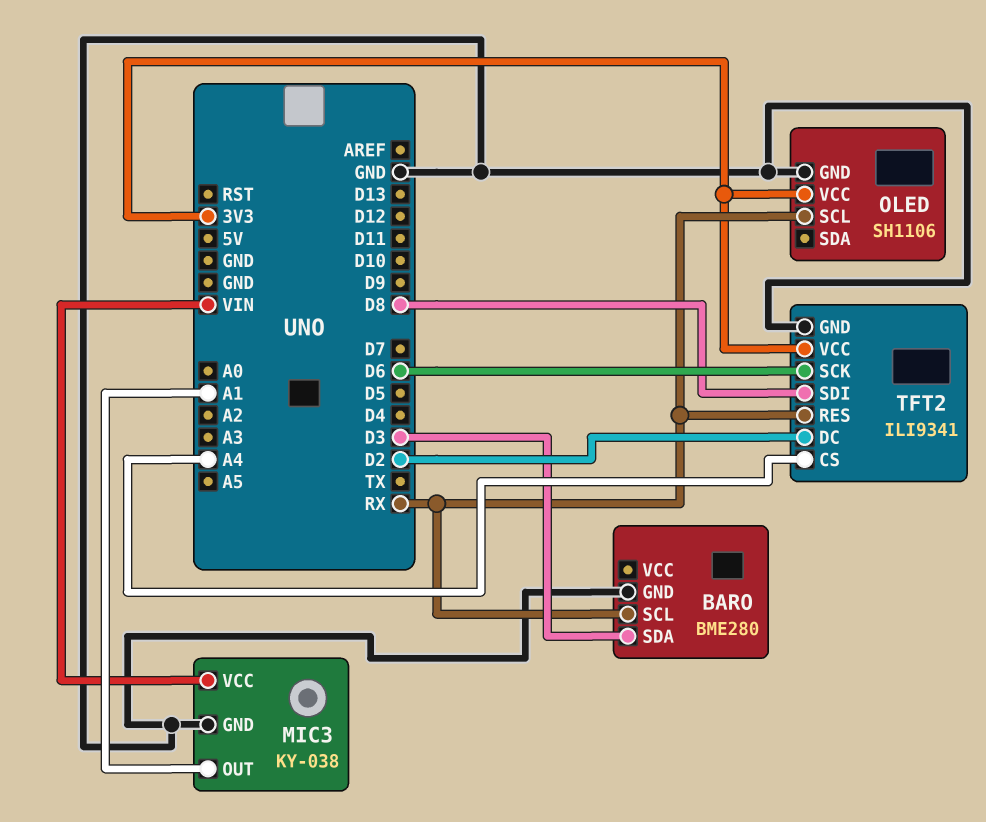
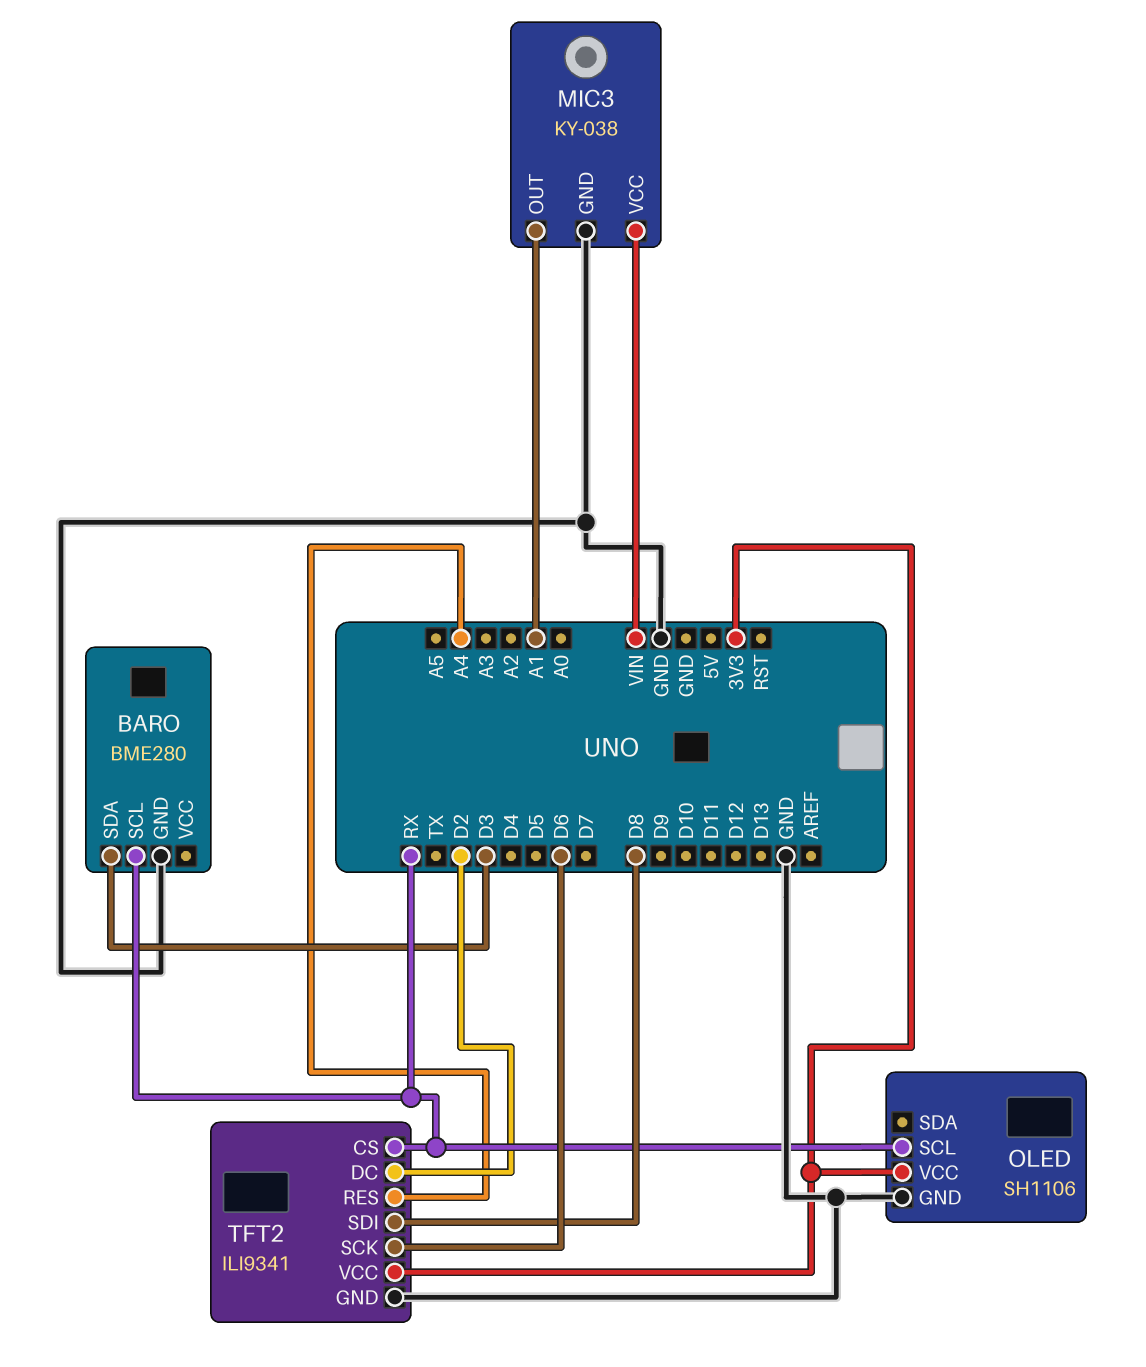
TFT2 pin CS: A4 -> RX
TFT2 pin RES: RX -> A4

